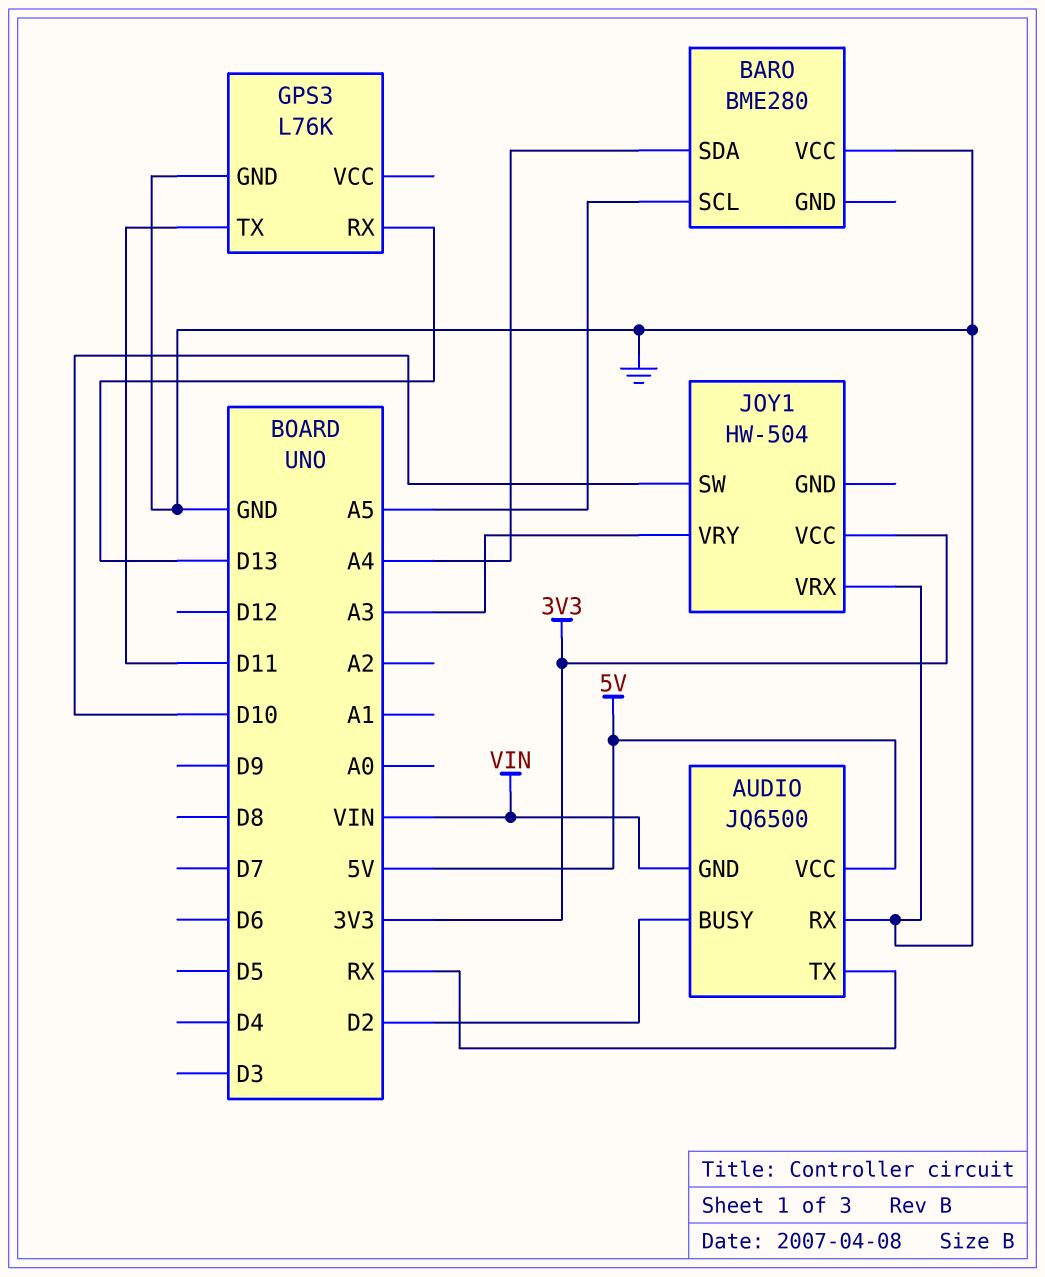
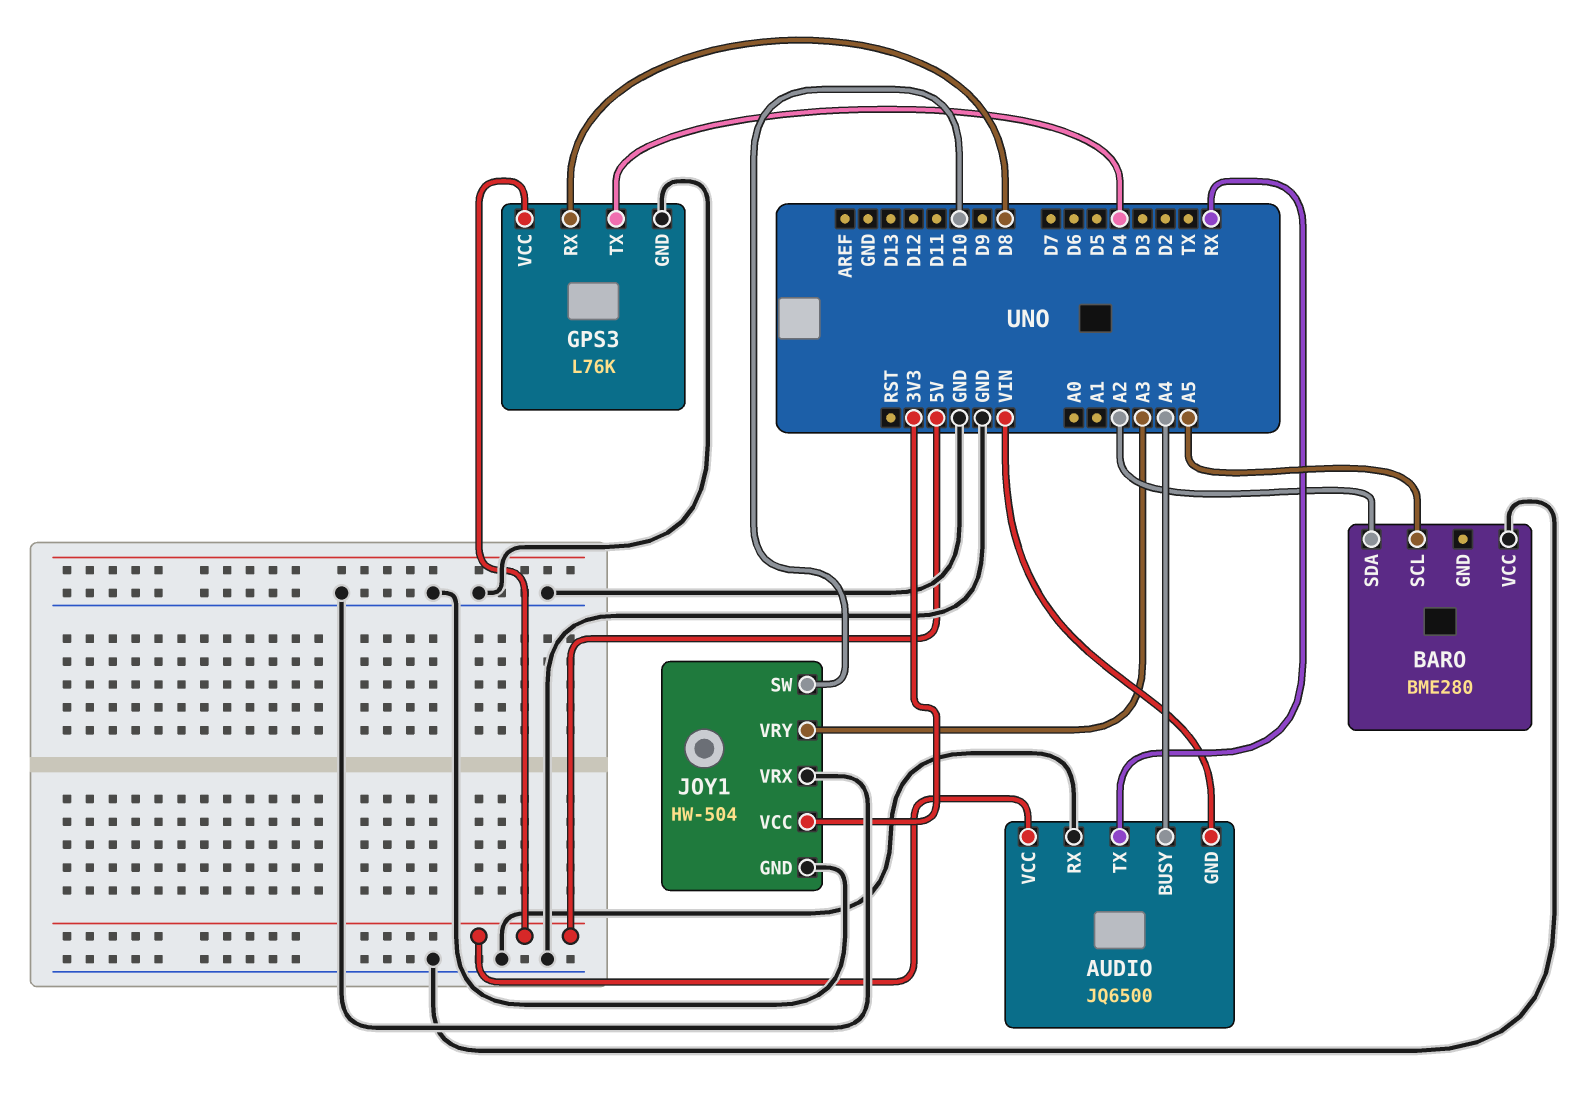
AUDIO pin BUSY: D2 -> A4
BARO pin SDA: A4 -> A2
GPS3 pin RX: D13 -> D8
GPS3 pin TX: D11 -> D4
GPS3 pin VCC: none -> 5V
JOY1 pin GND: none -> GND

